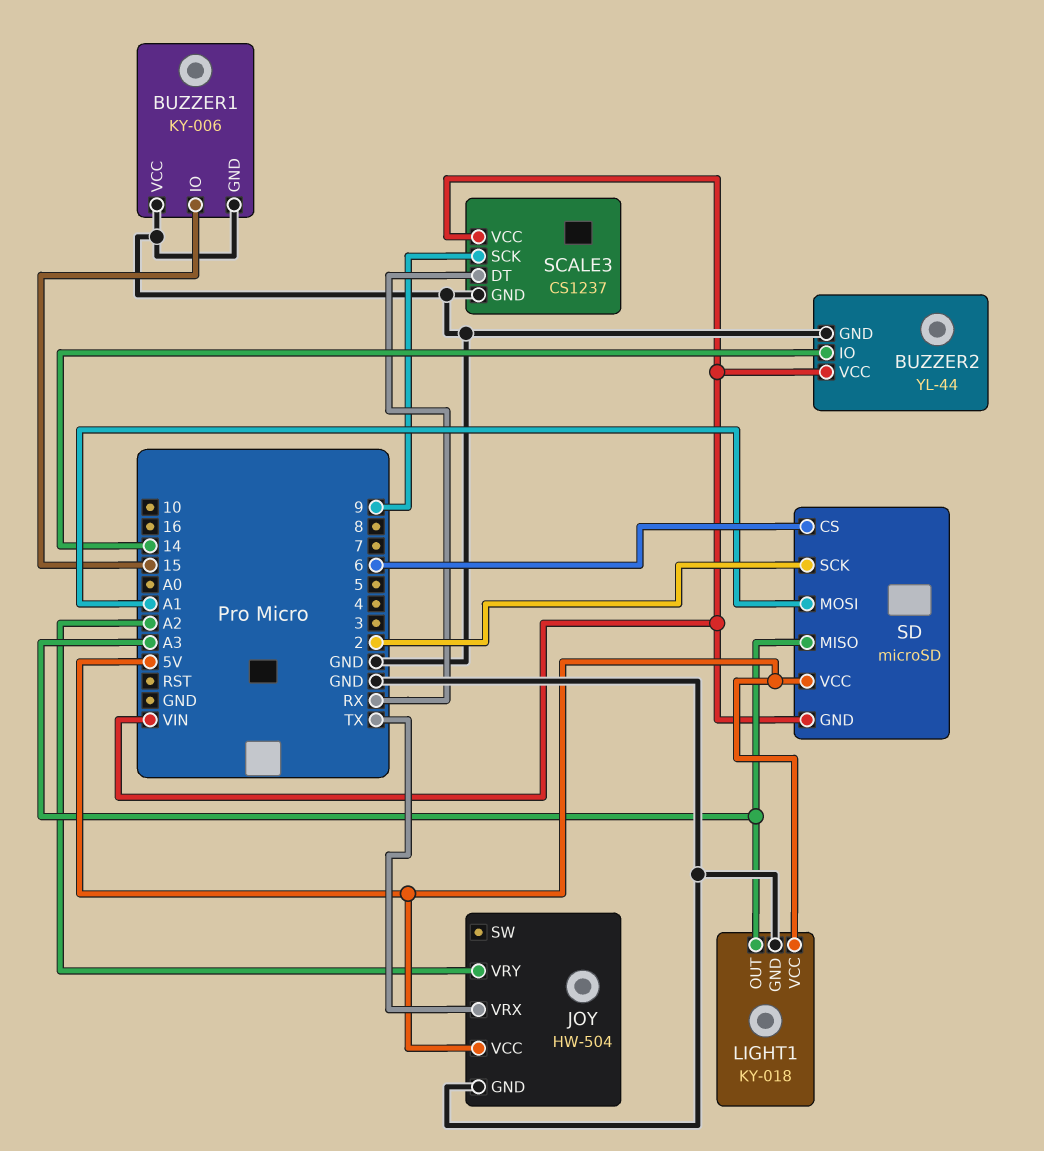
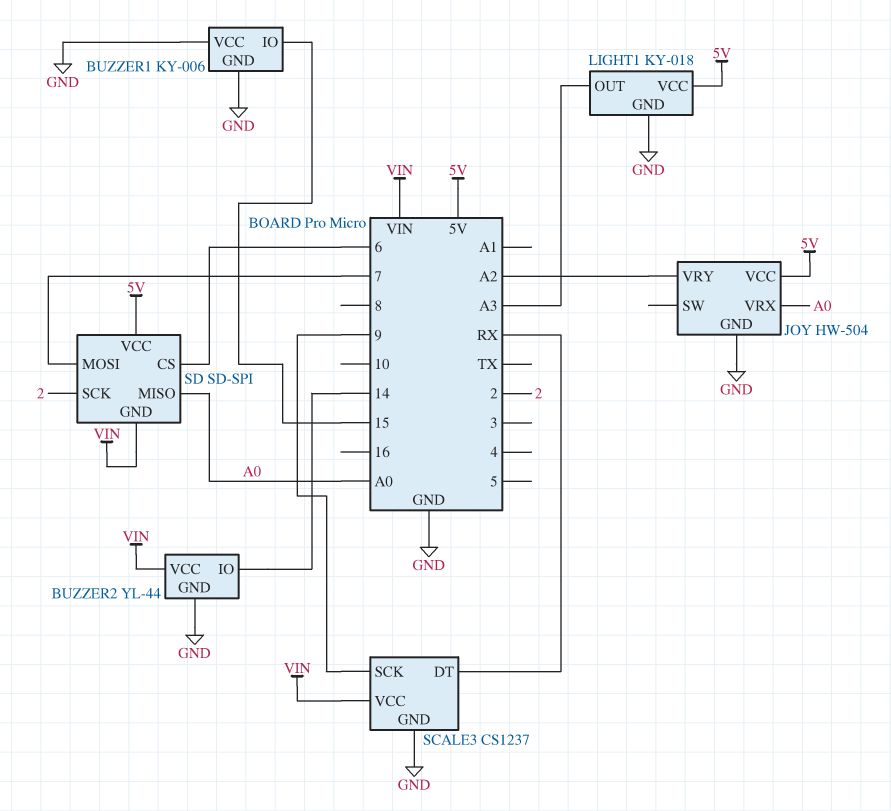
JOY pin VRX: TX -> A0
SD: microSD -> SD-SPI
SD pin MISO: A3 -> A0
SD pin MOSI: A1 -> 7

